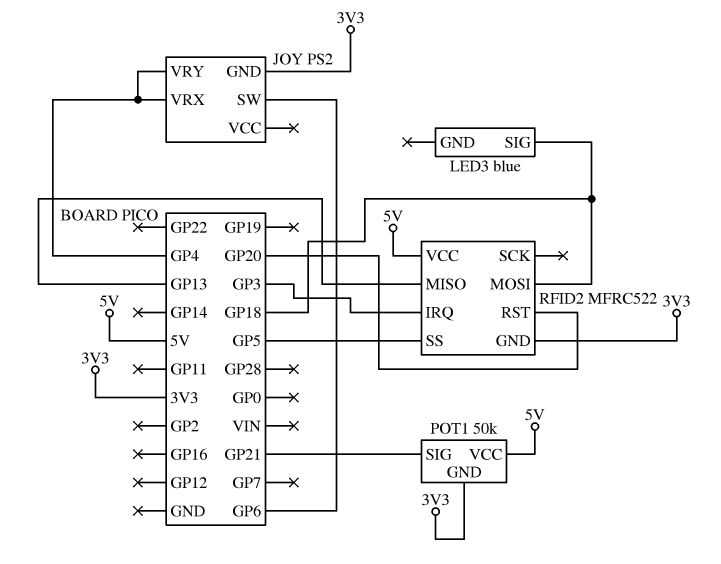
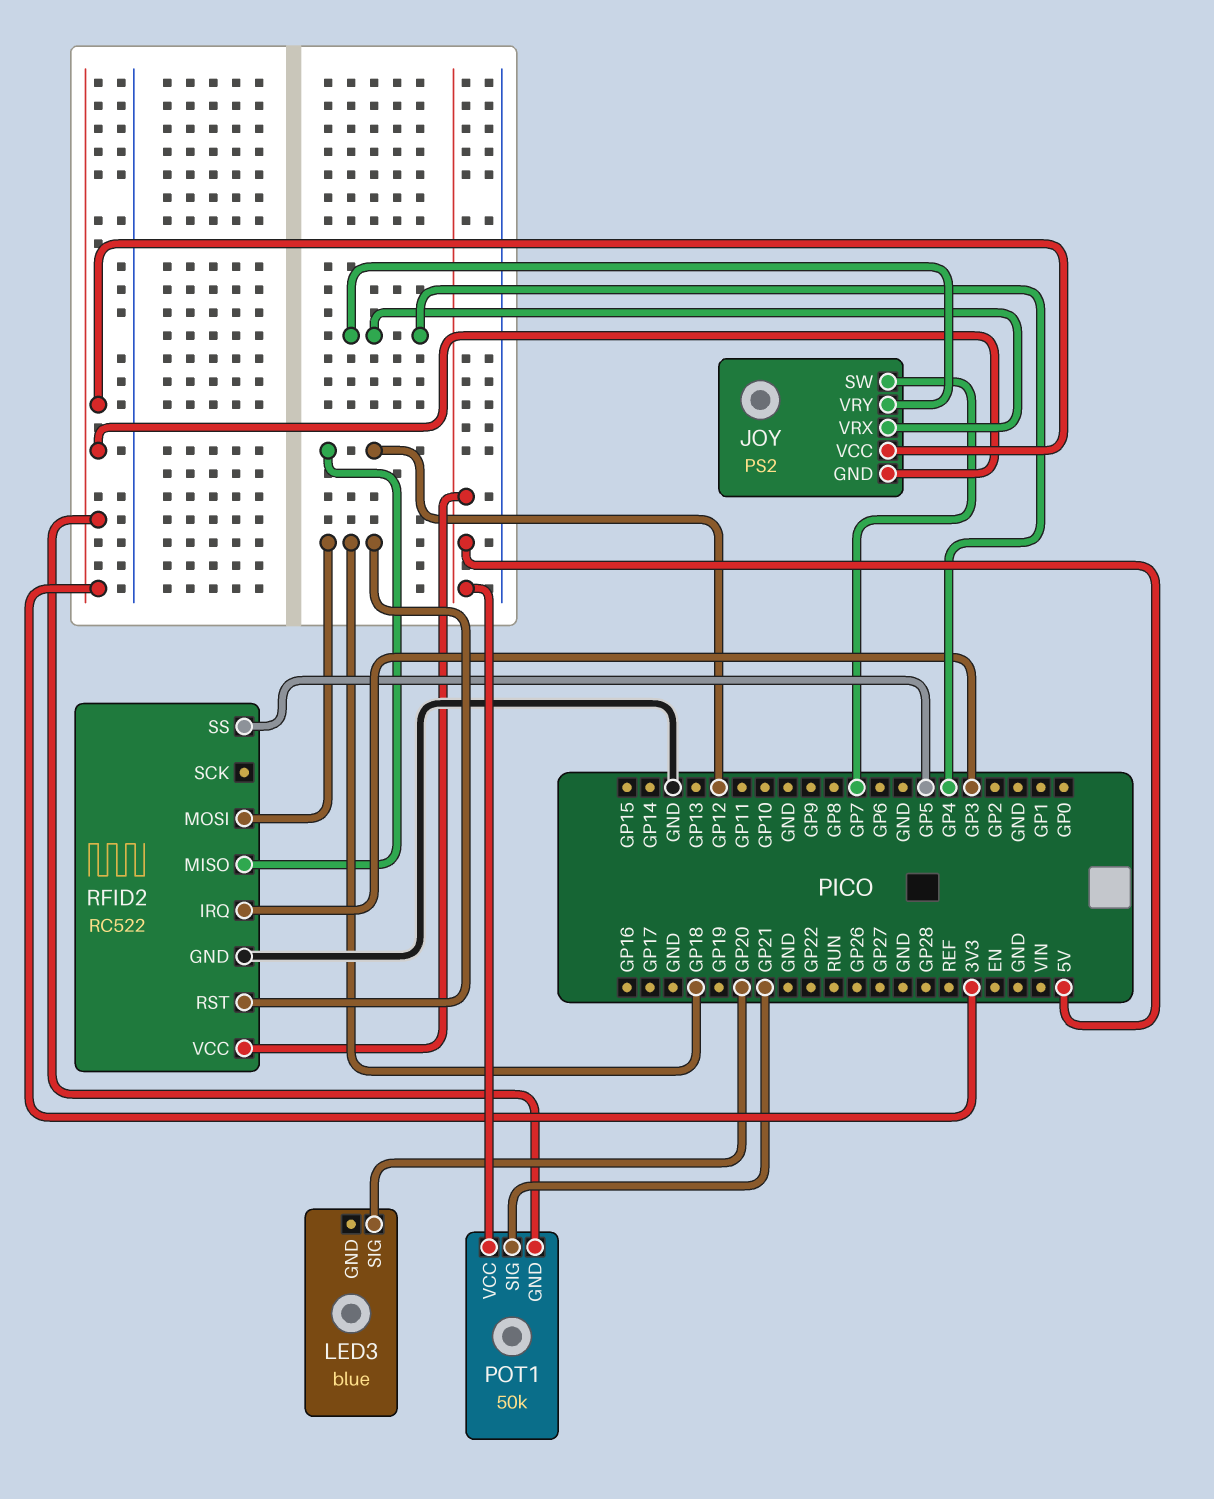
JOY pin SW: GP6 -> GP7
JOY pin VCC: none -> 3V3
LED3 pin SIG: GP18 -> GP20
RFID2: MFRC522 -> RC522
RFID2 pin GND: 3V3 -> GND
RFID2 pin MISO: GP13 -> GP12
RFID2 pin RST: GP20 -> GP18

